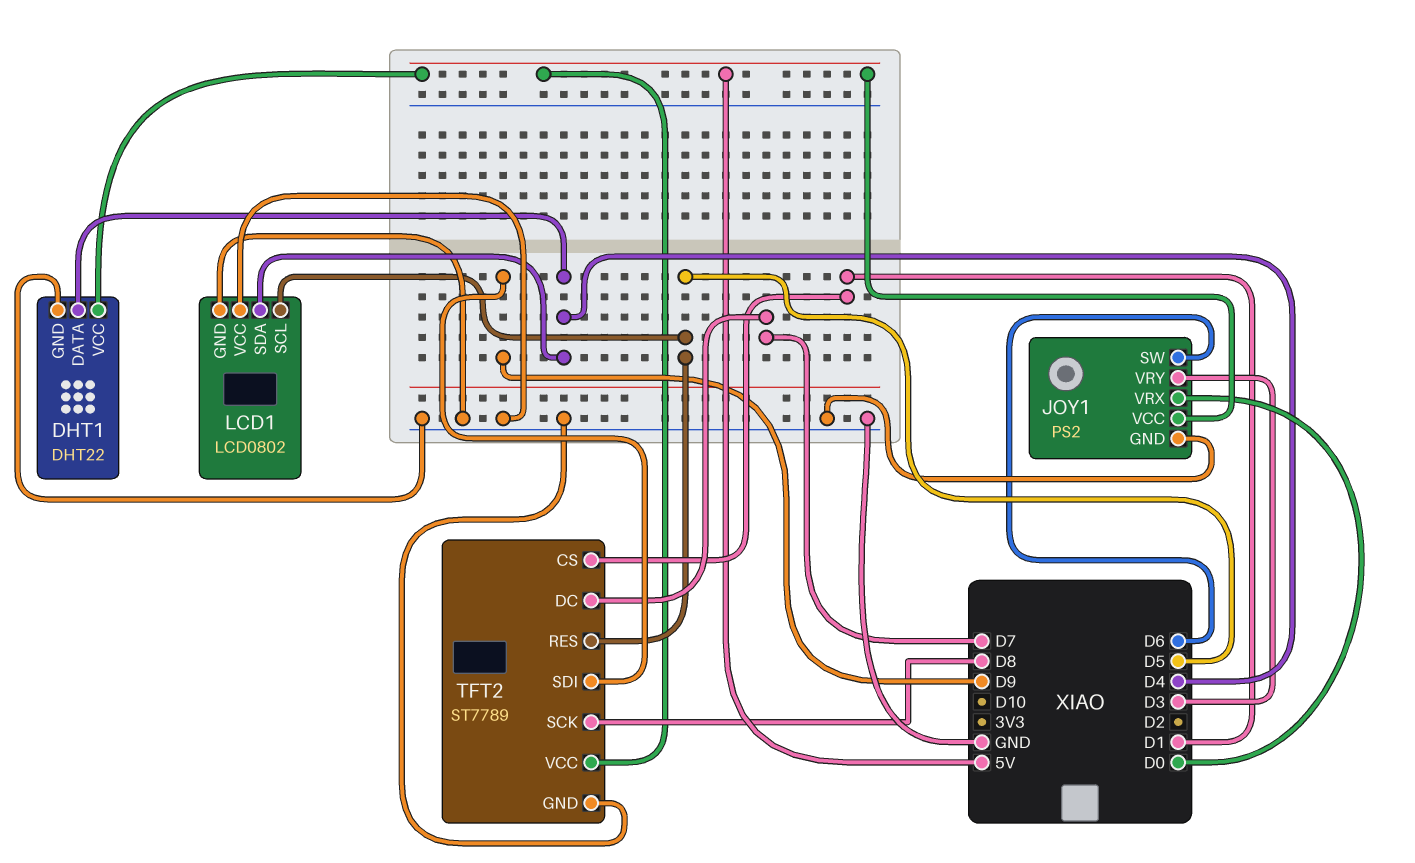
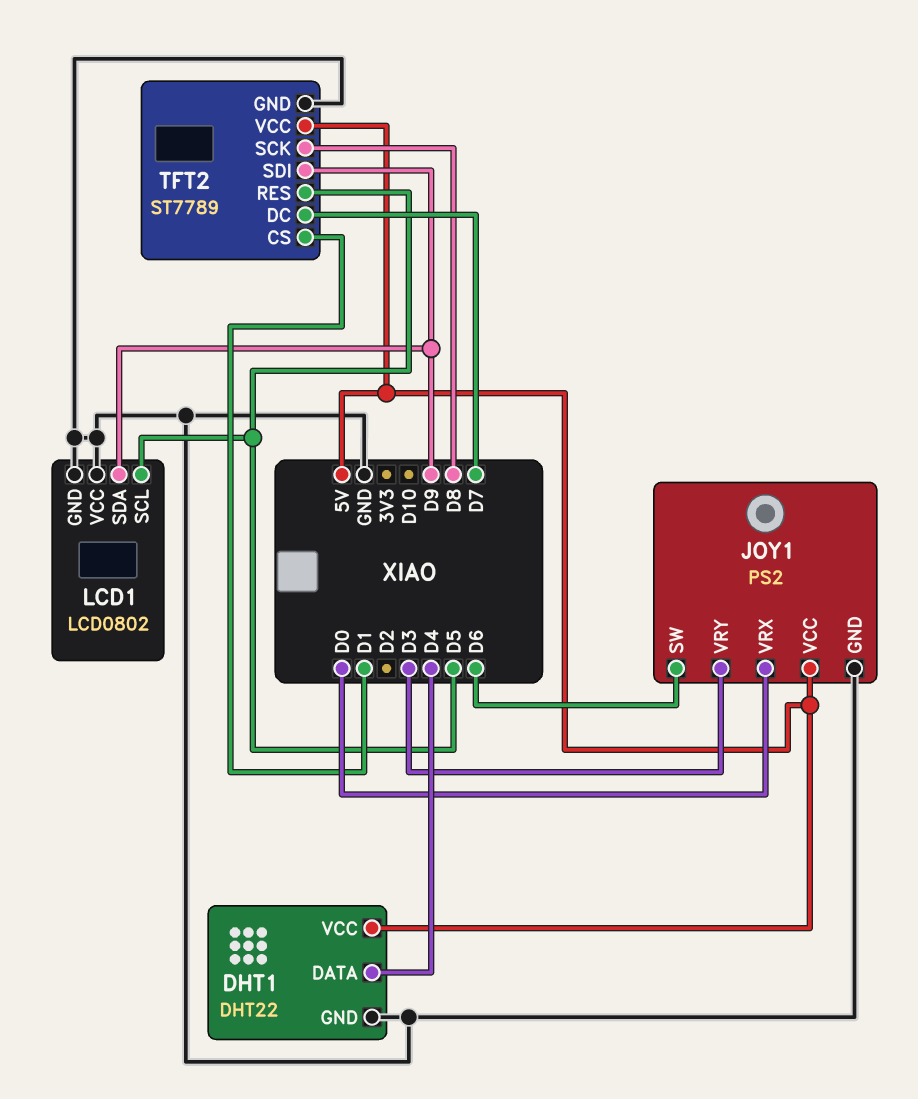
LCD1 pin SDA: D4 -> D9

